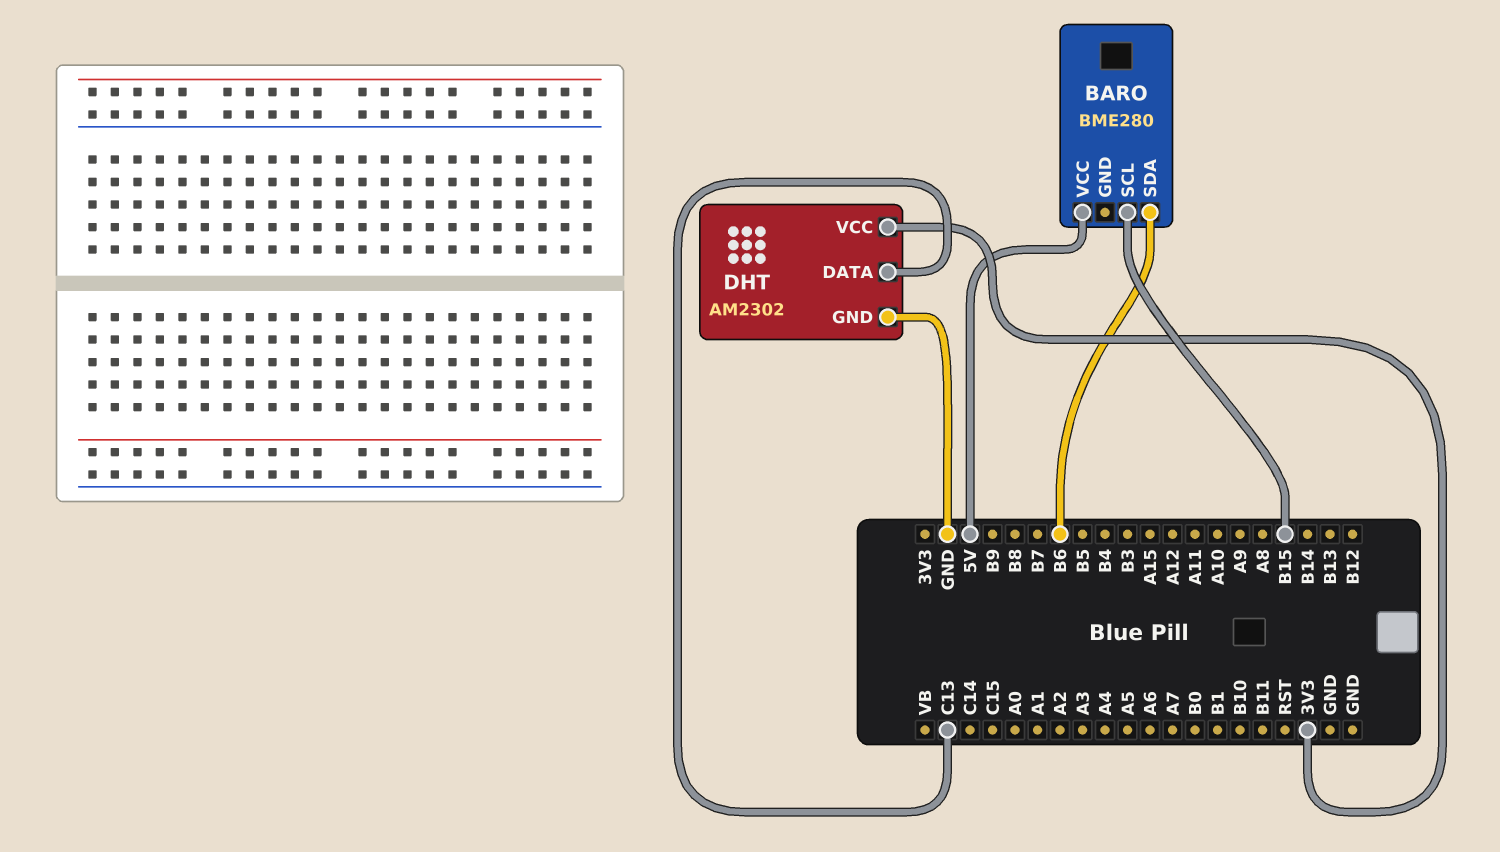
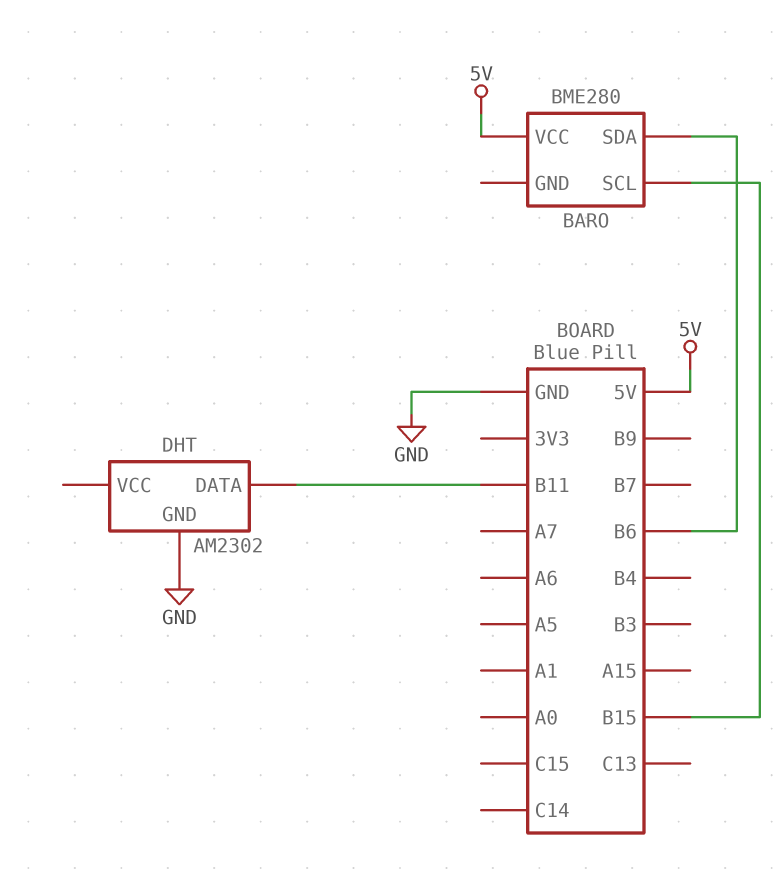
DHT pin DATA: C13 -> B11
DHT pin VCC: 3V3 -> none

